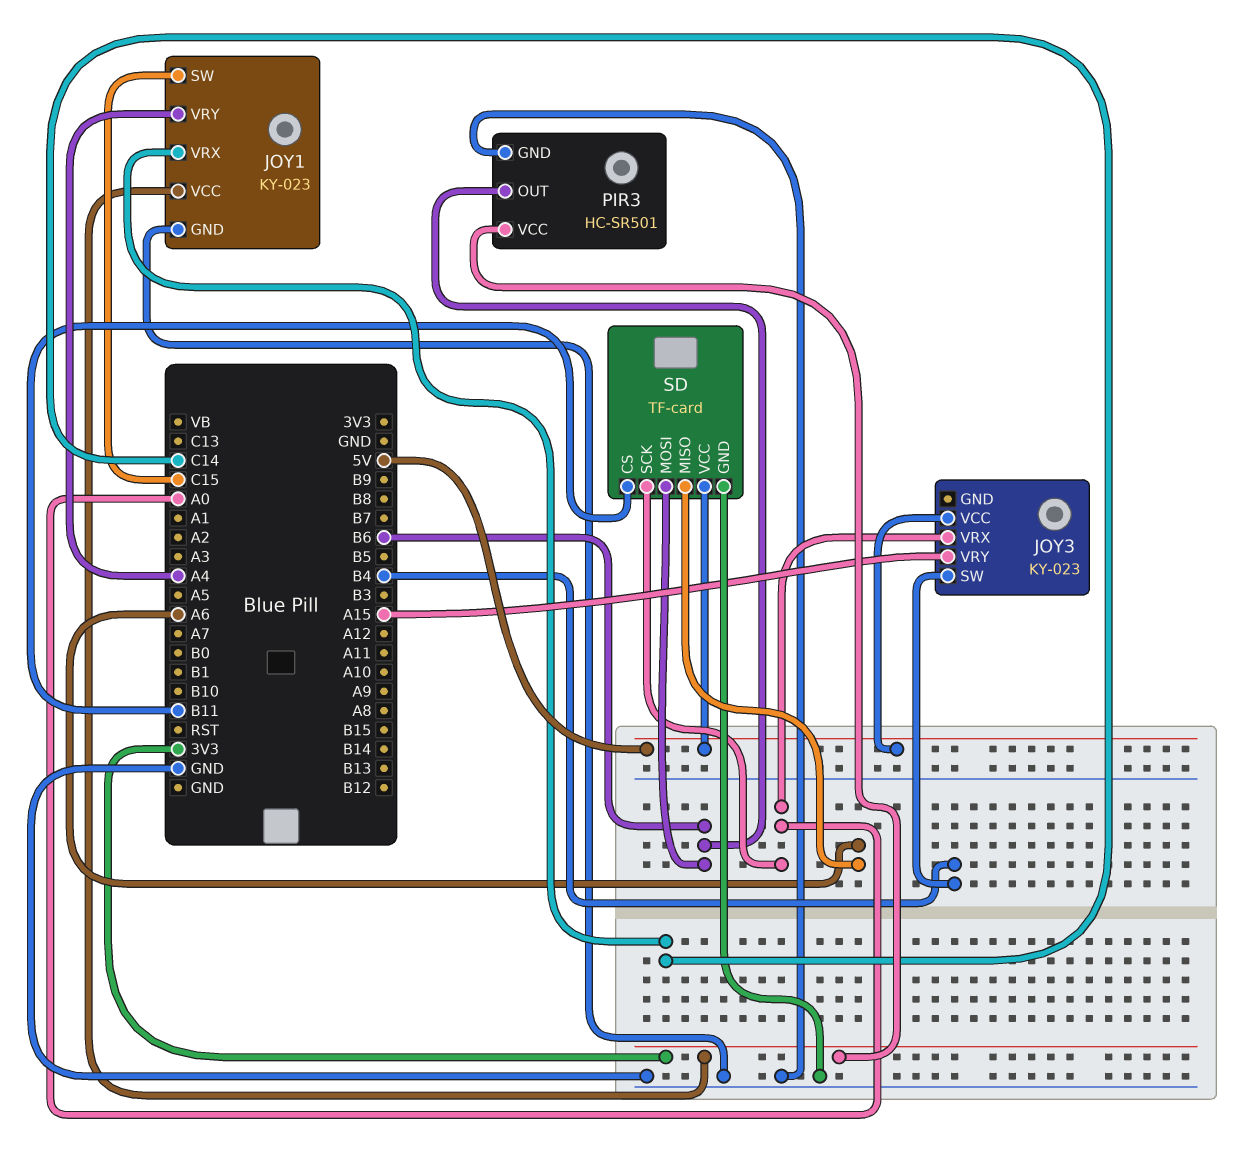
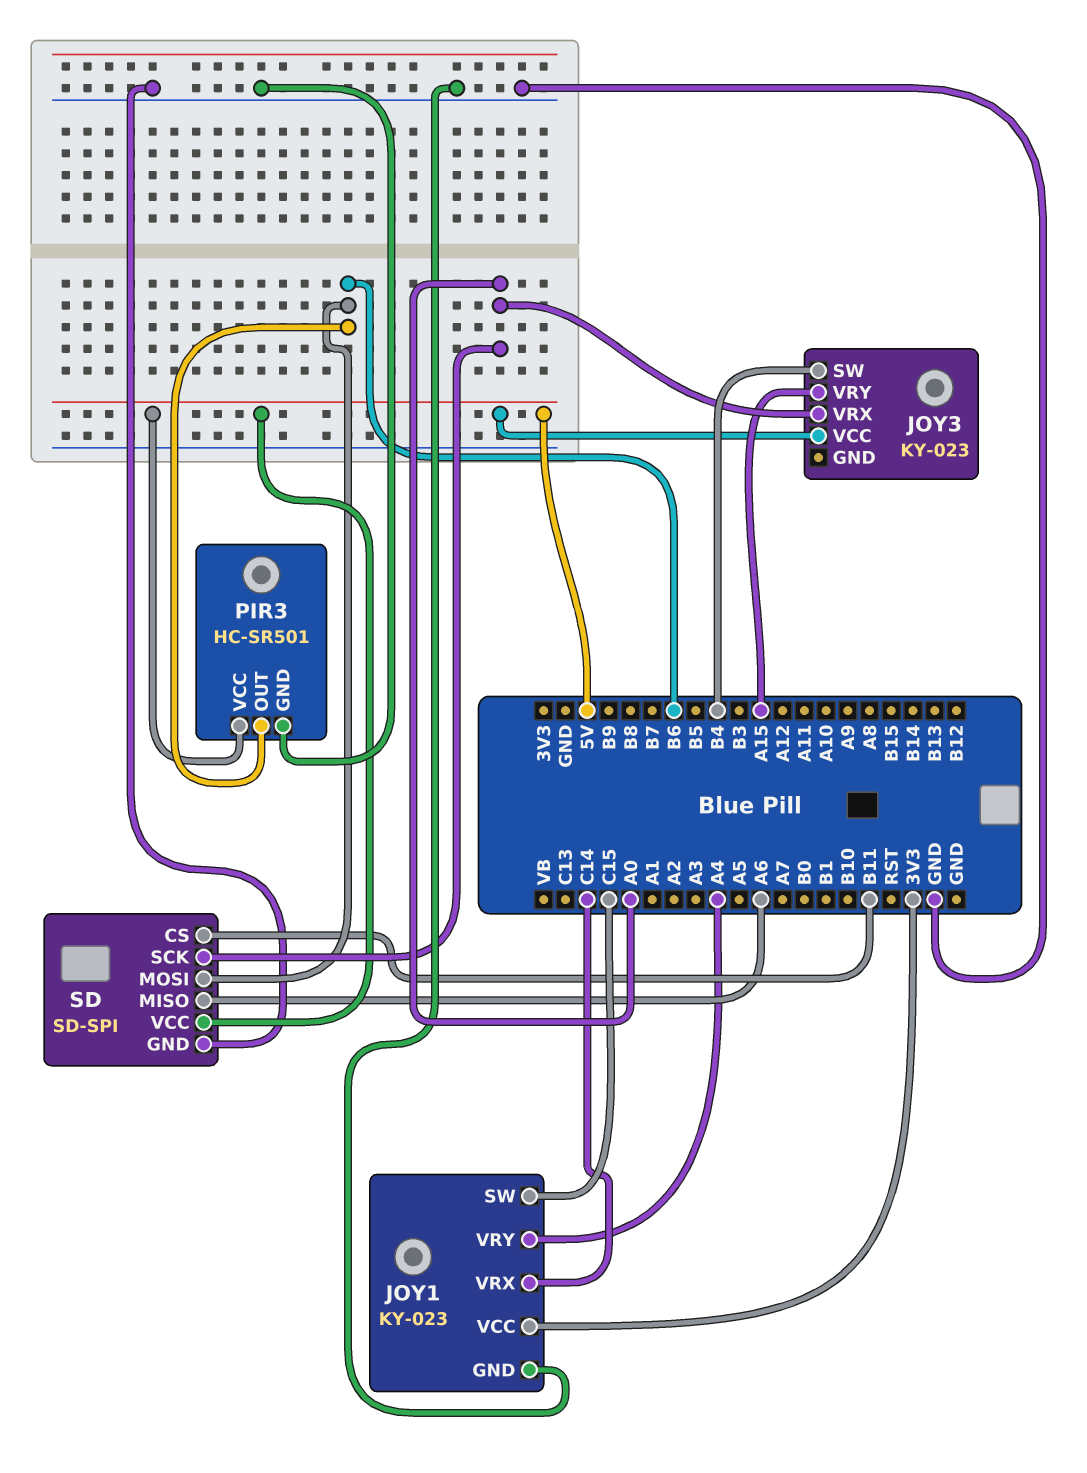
PIR3 pin VCC: 3V3 -> 5V
SD: TF-card -> SD-SPI

